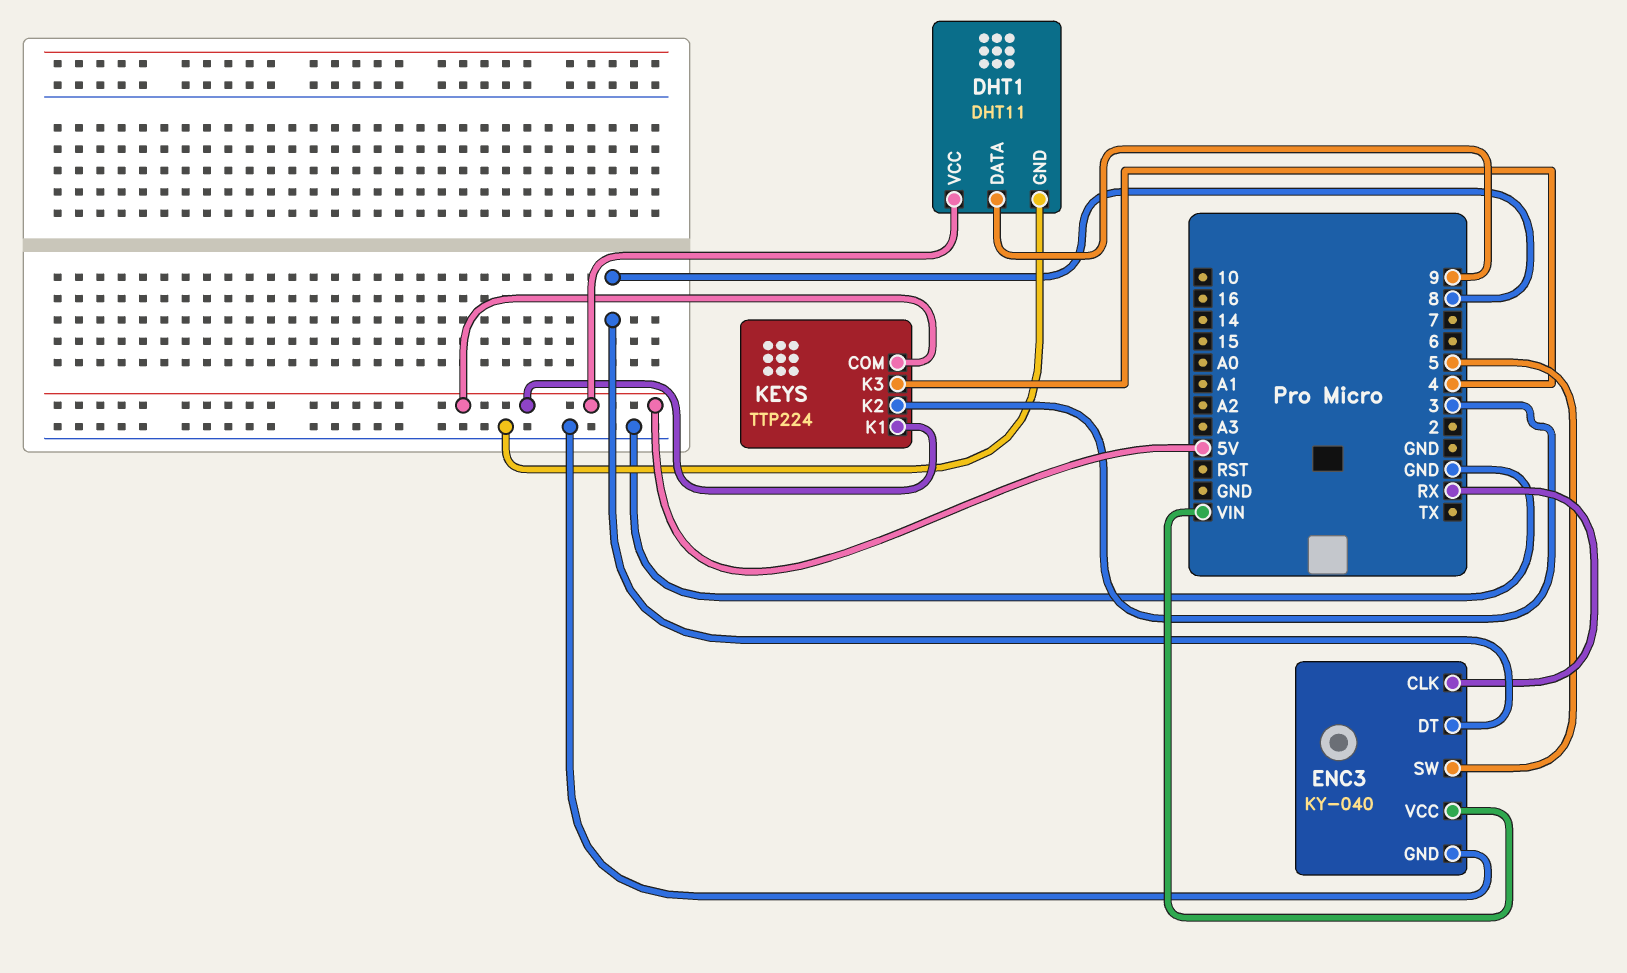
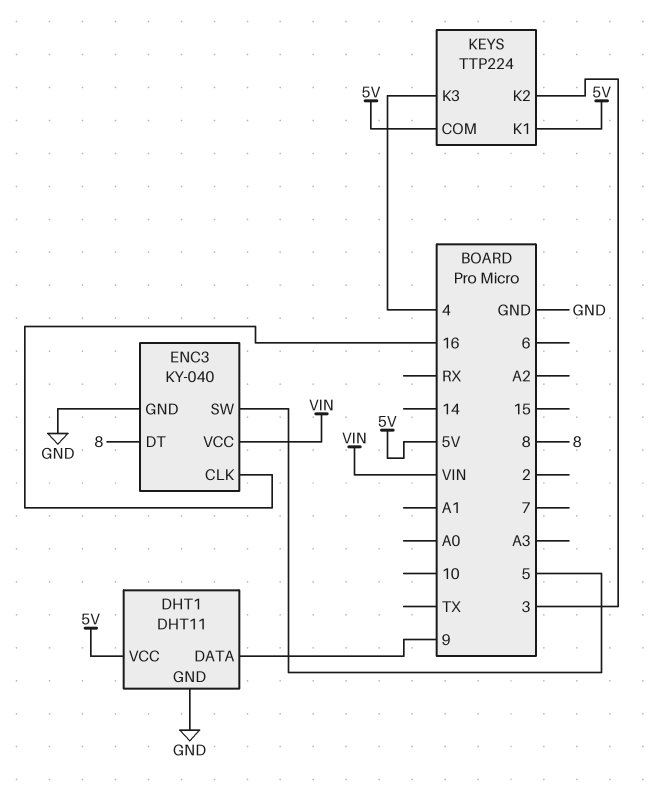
ENC3 pin CLK: RX -> 16

